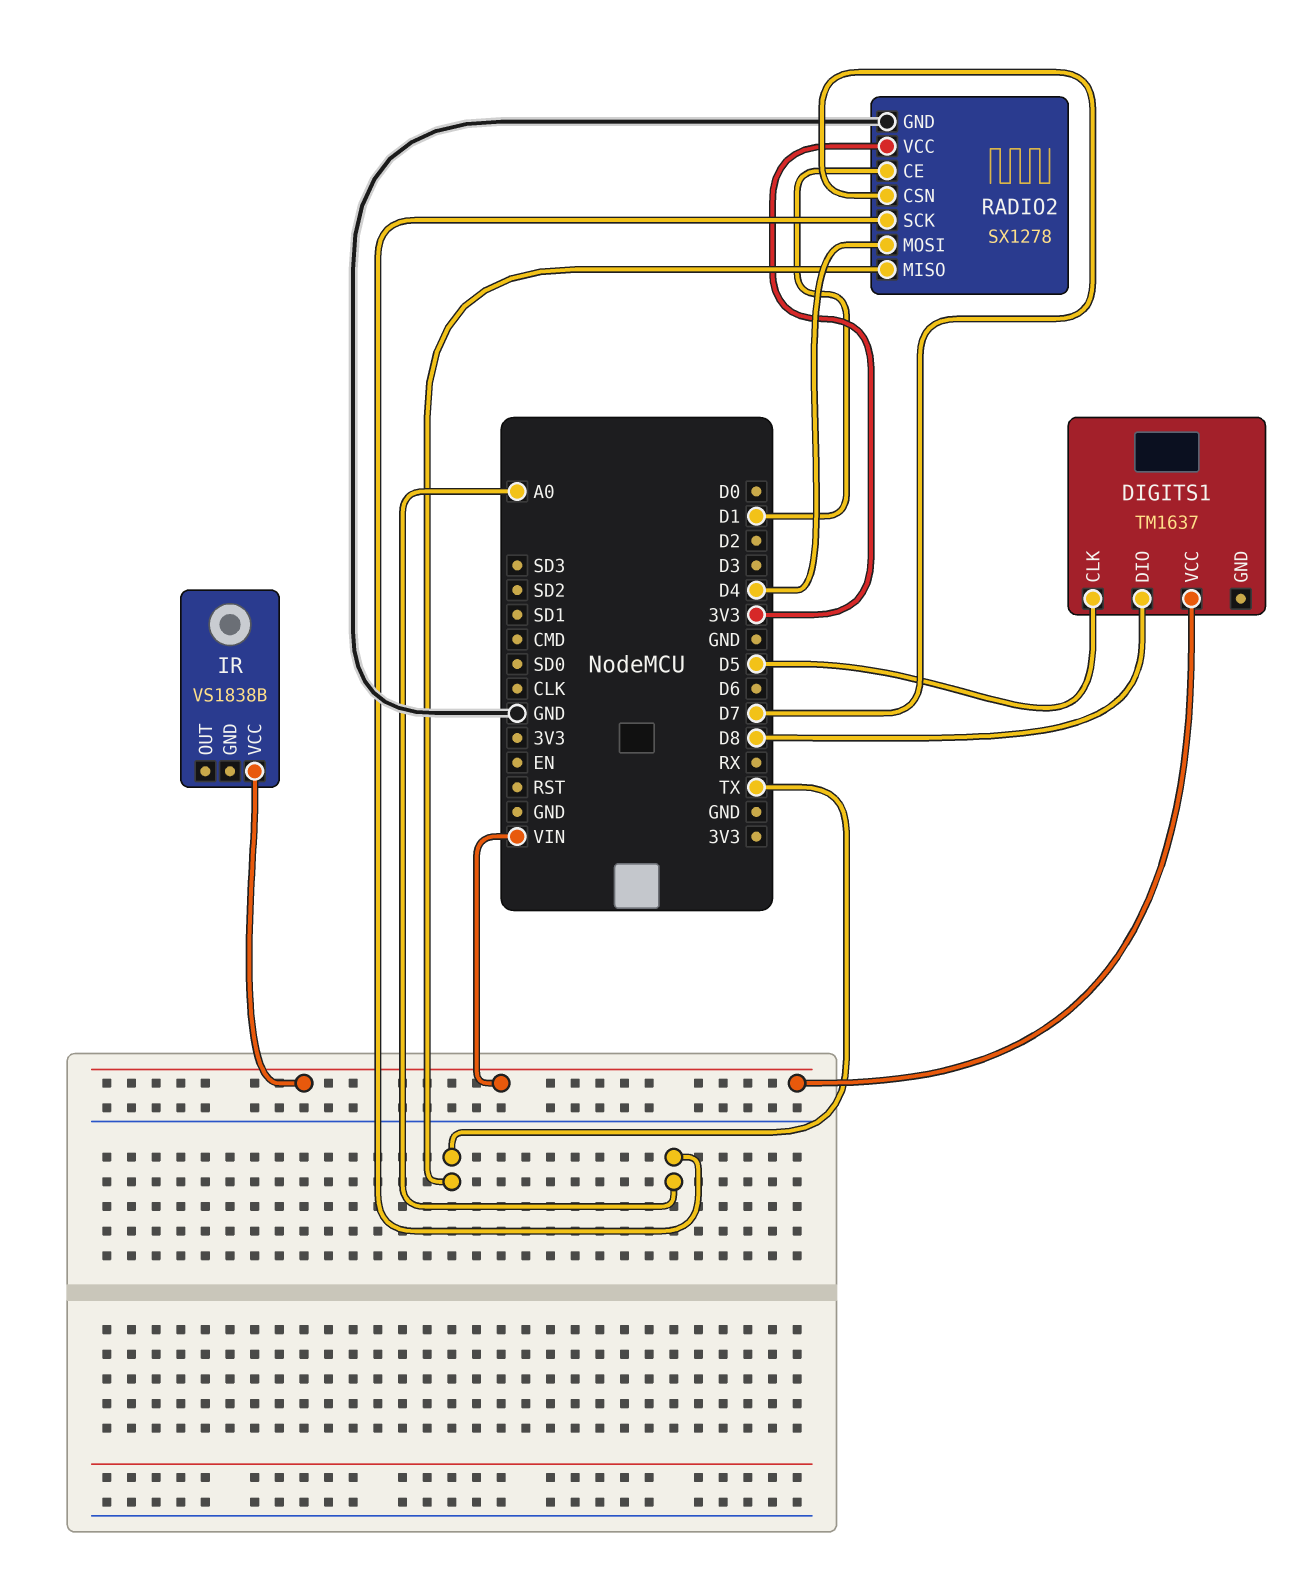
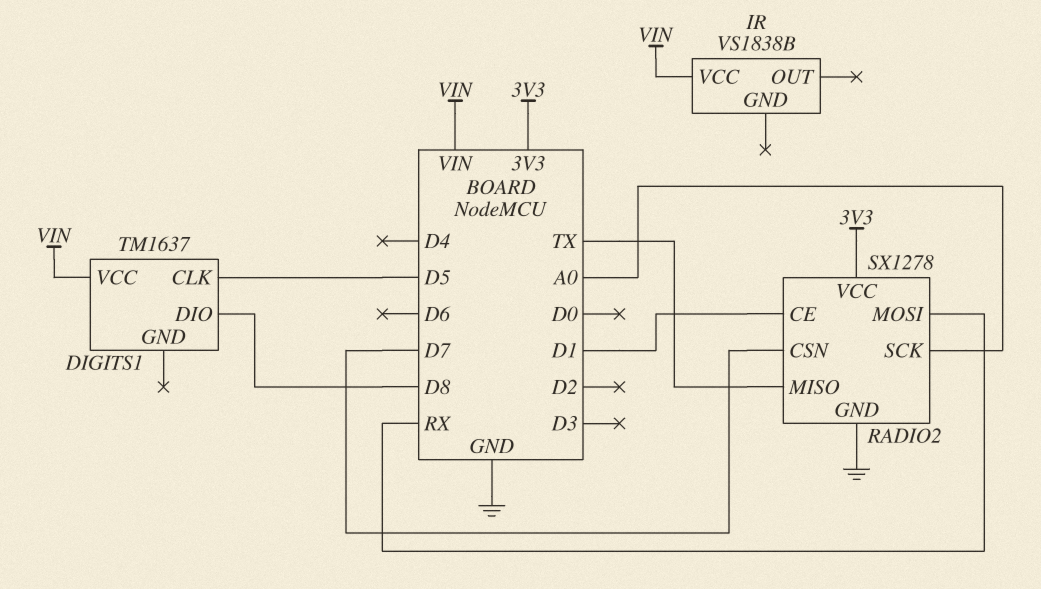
RADIO2 pin MOSI: D4 -> RX

